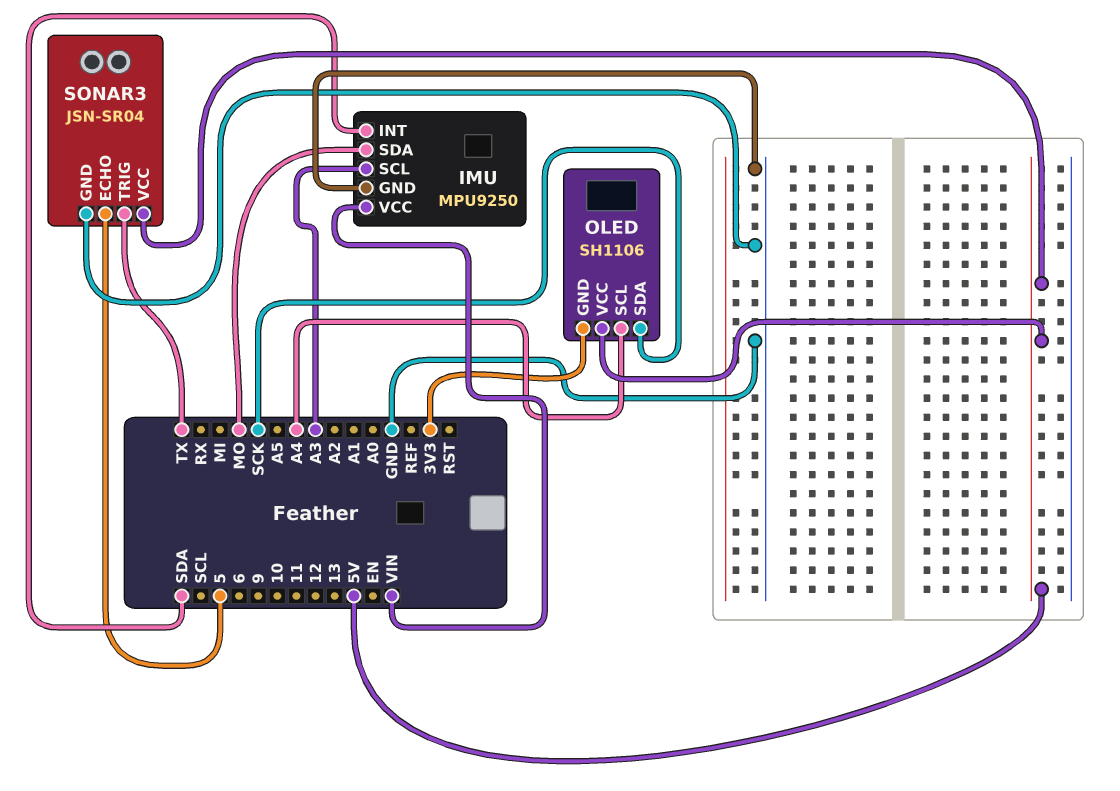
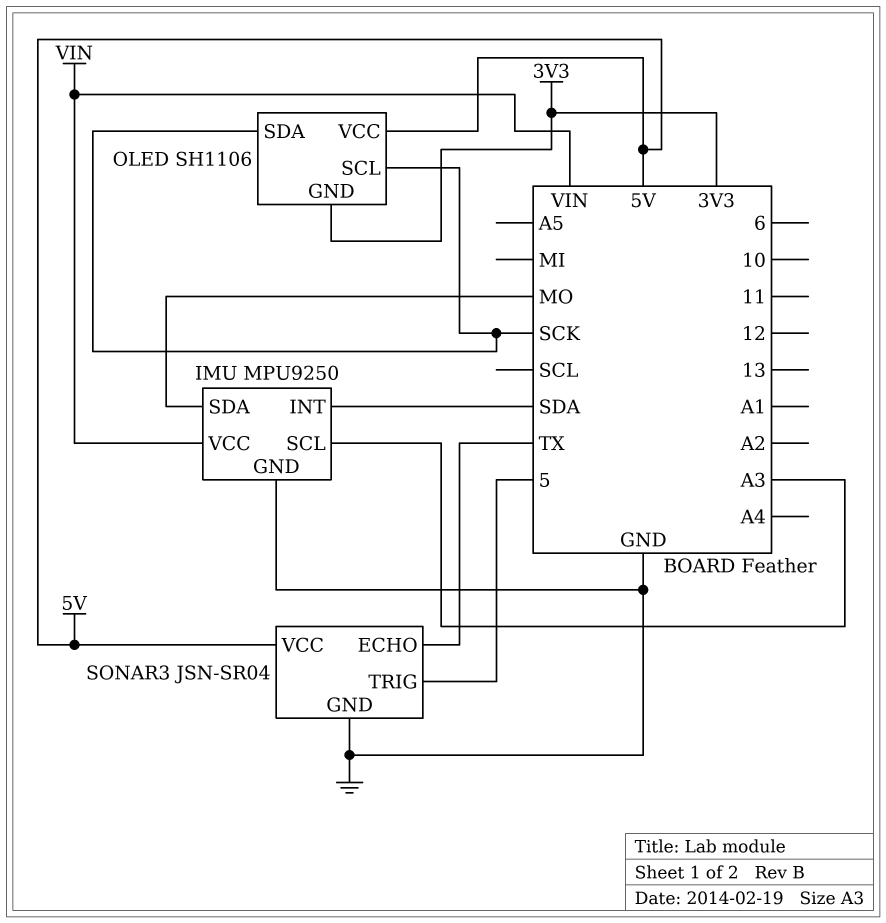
OLED pin SCL: A4 -> SCK
SONAR3 pin ECHO: 5 -> TX
SONAR3 pin TRIG: TX -> 5

